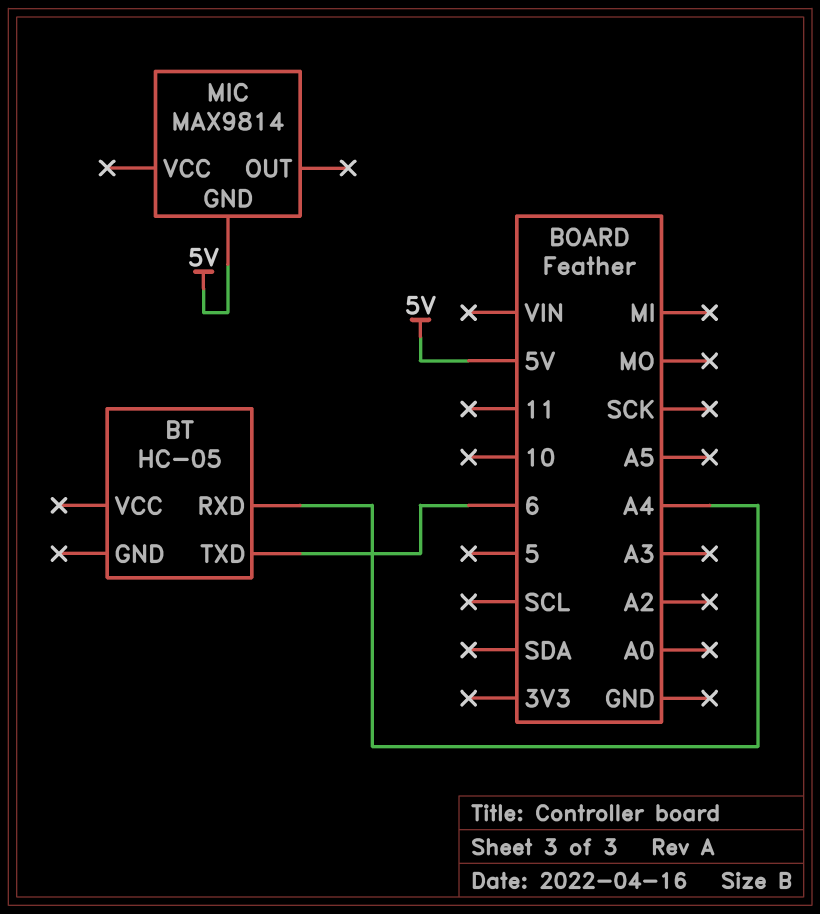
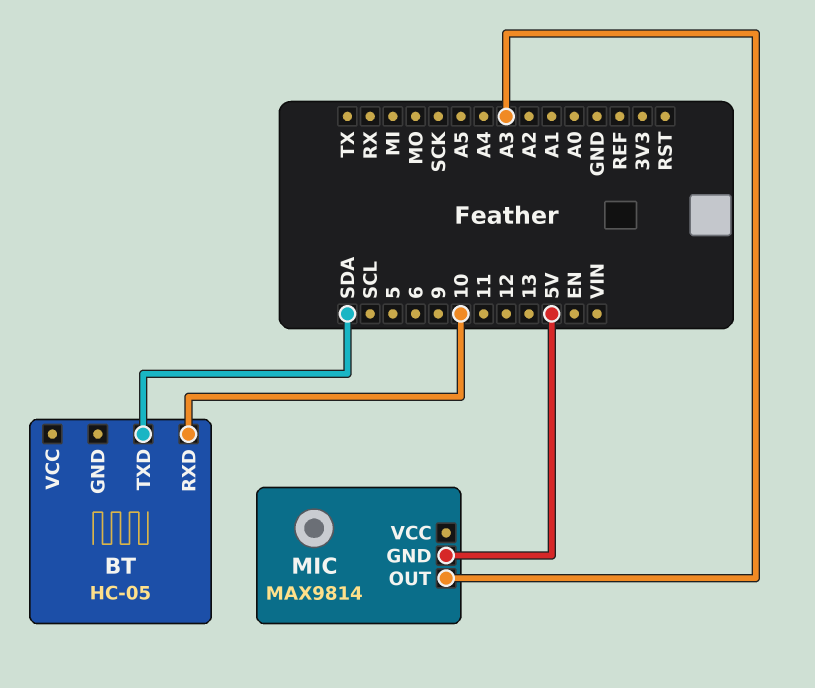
BT pin RXD: A4 -> 10
BT pin TXD: 6 -> SDA
MIC pin OUT: none -> A3

